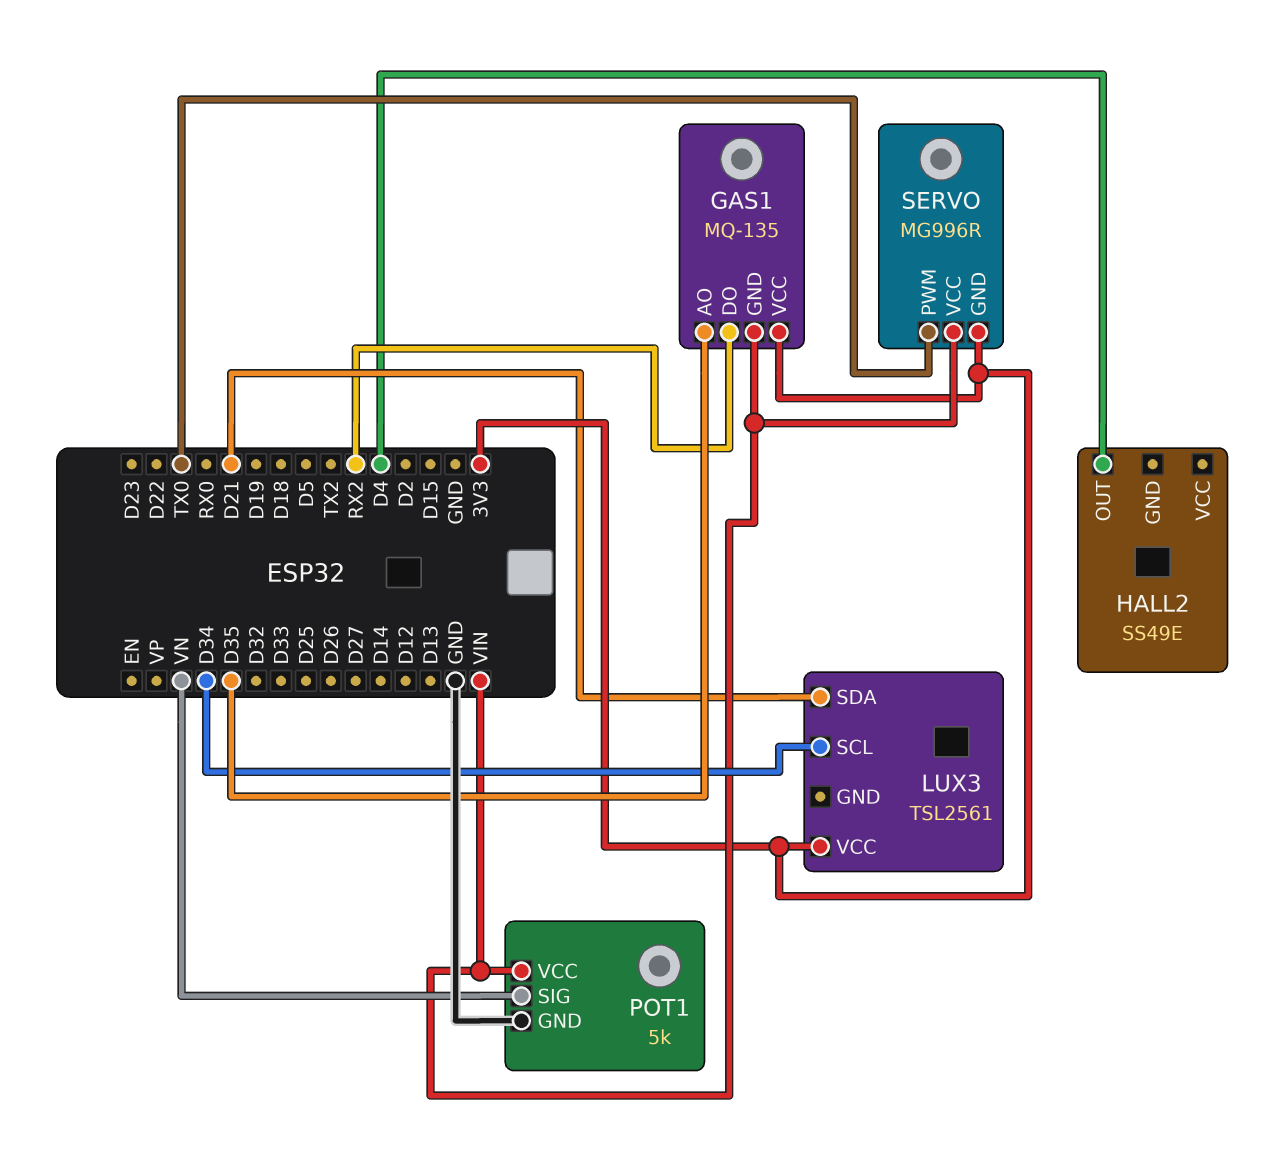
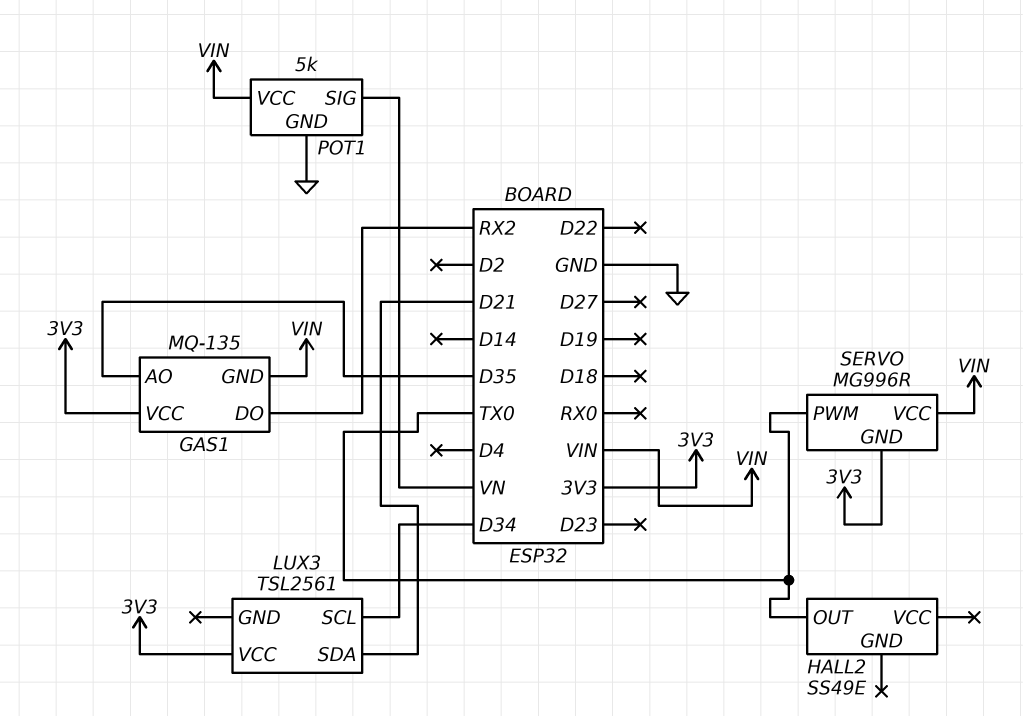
HALL2 pin OUT: D4 -> TX0

